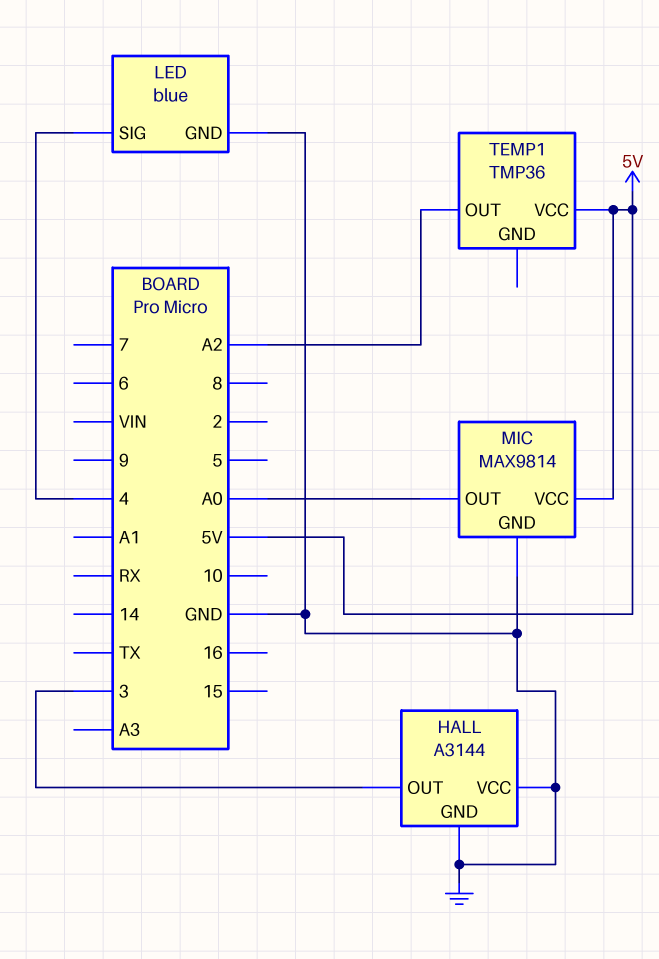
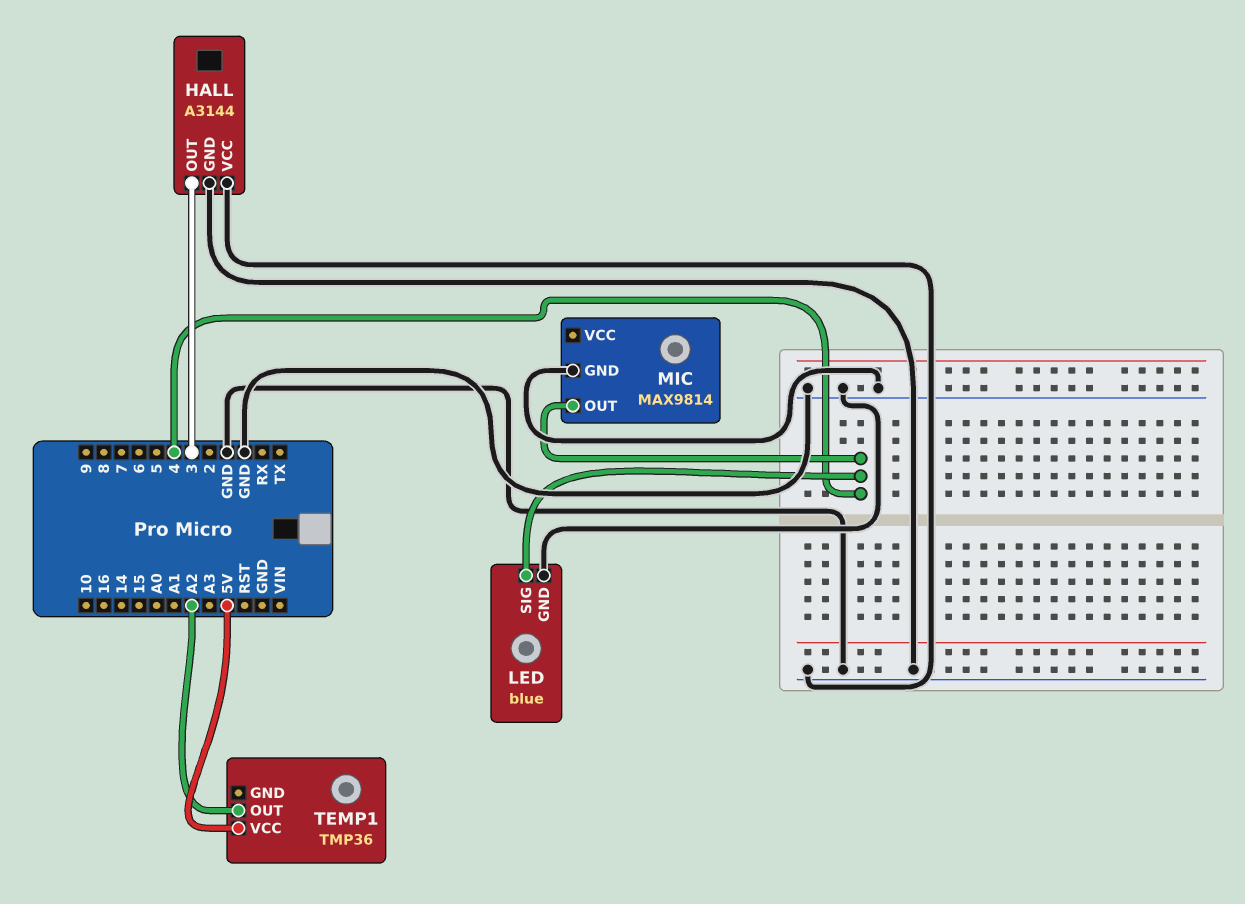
MIC pin OUT: A0 -> 4
MIC pin VCC: 5V -> none

